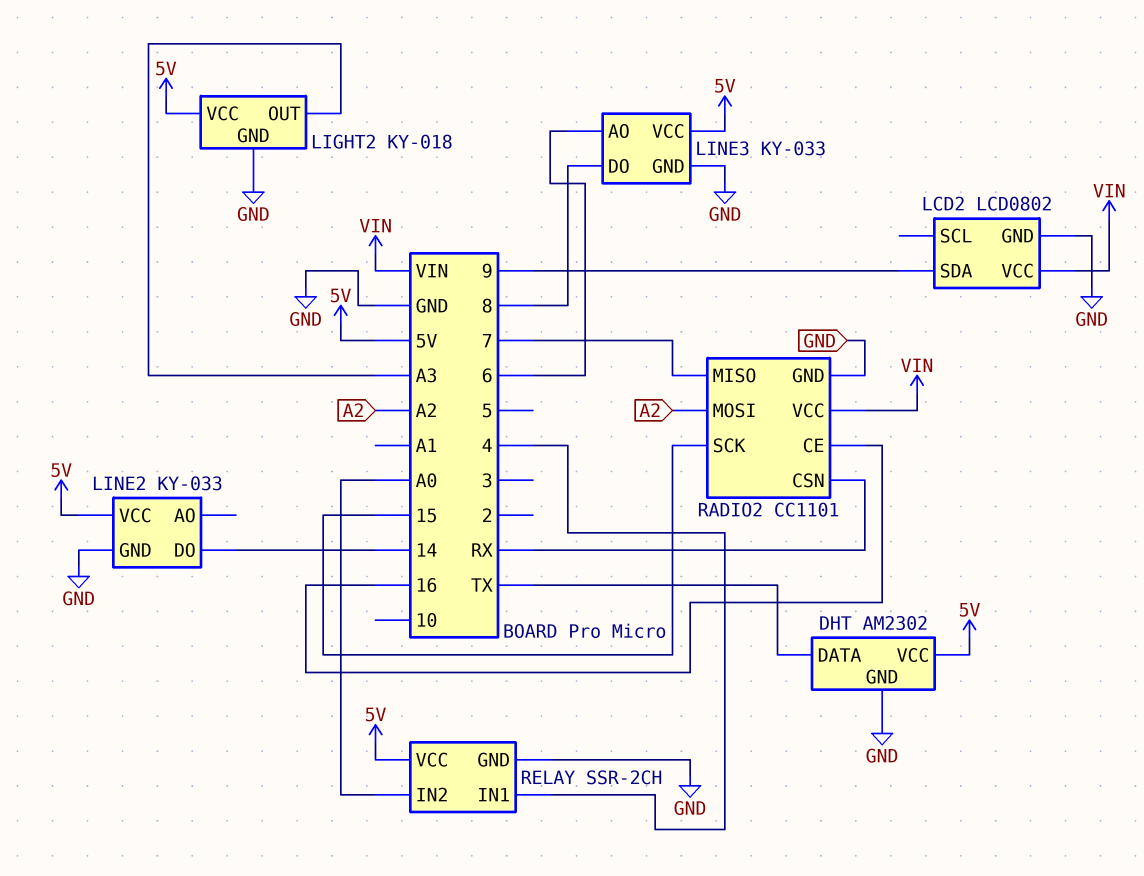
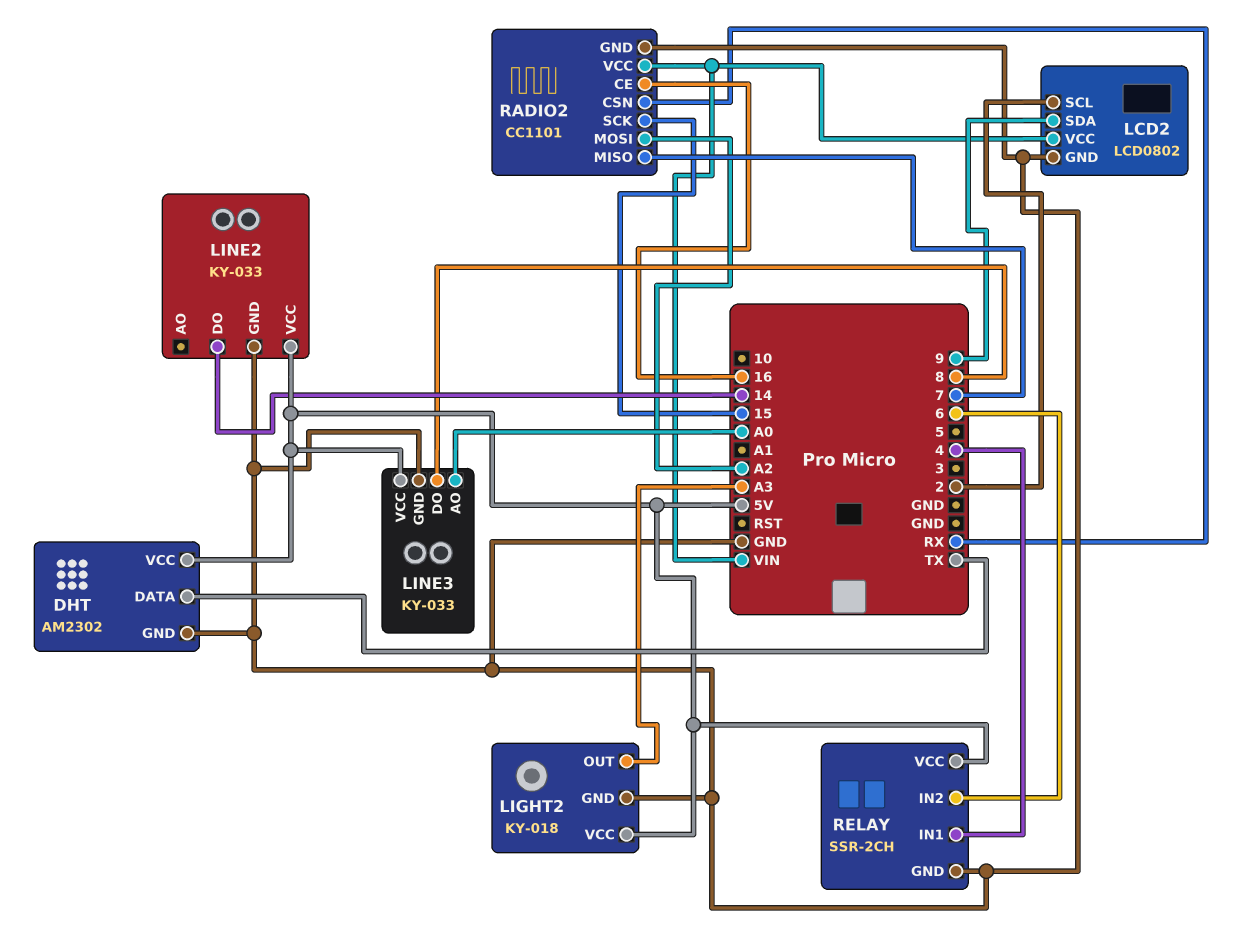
LCD2 pin SCL: none -> 2
LINE3 pin AO: 6 -> A0
RELAY pin IN2: A0 -> 6

